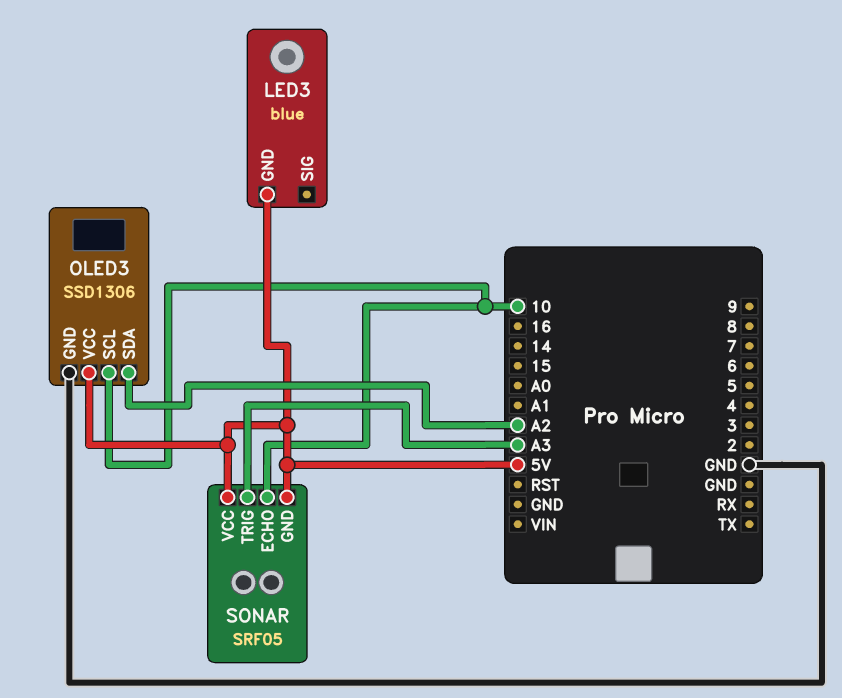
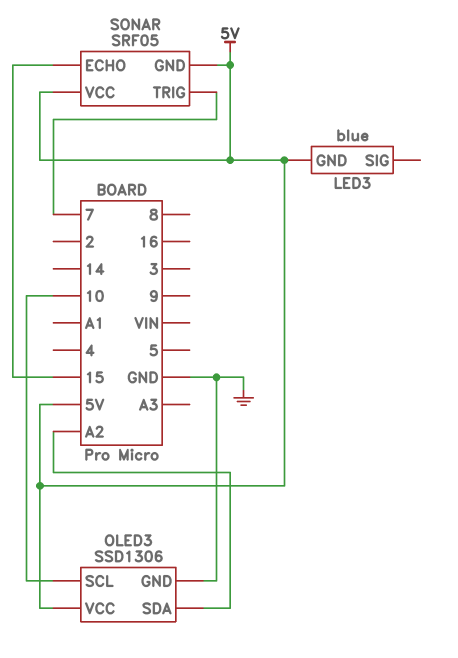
SONAR pin ECHO: 10 -> 15
SONAR pin TRIG: A3 -> 7

